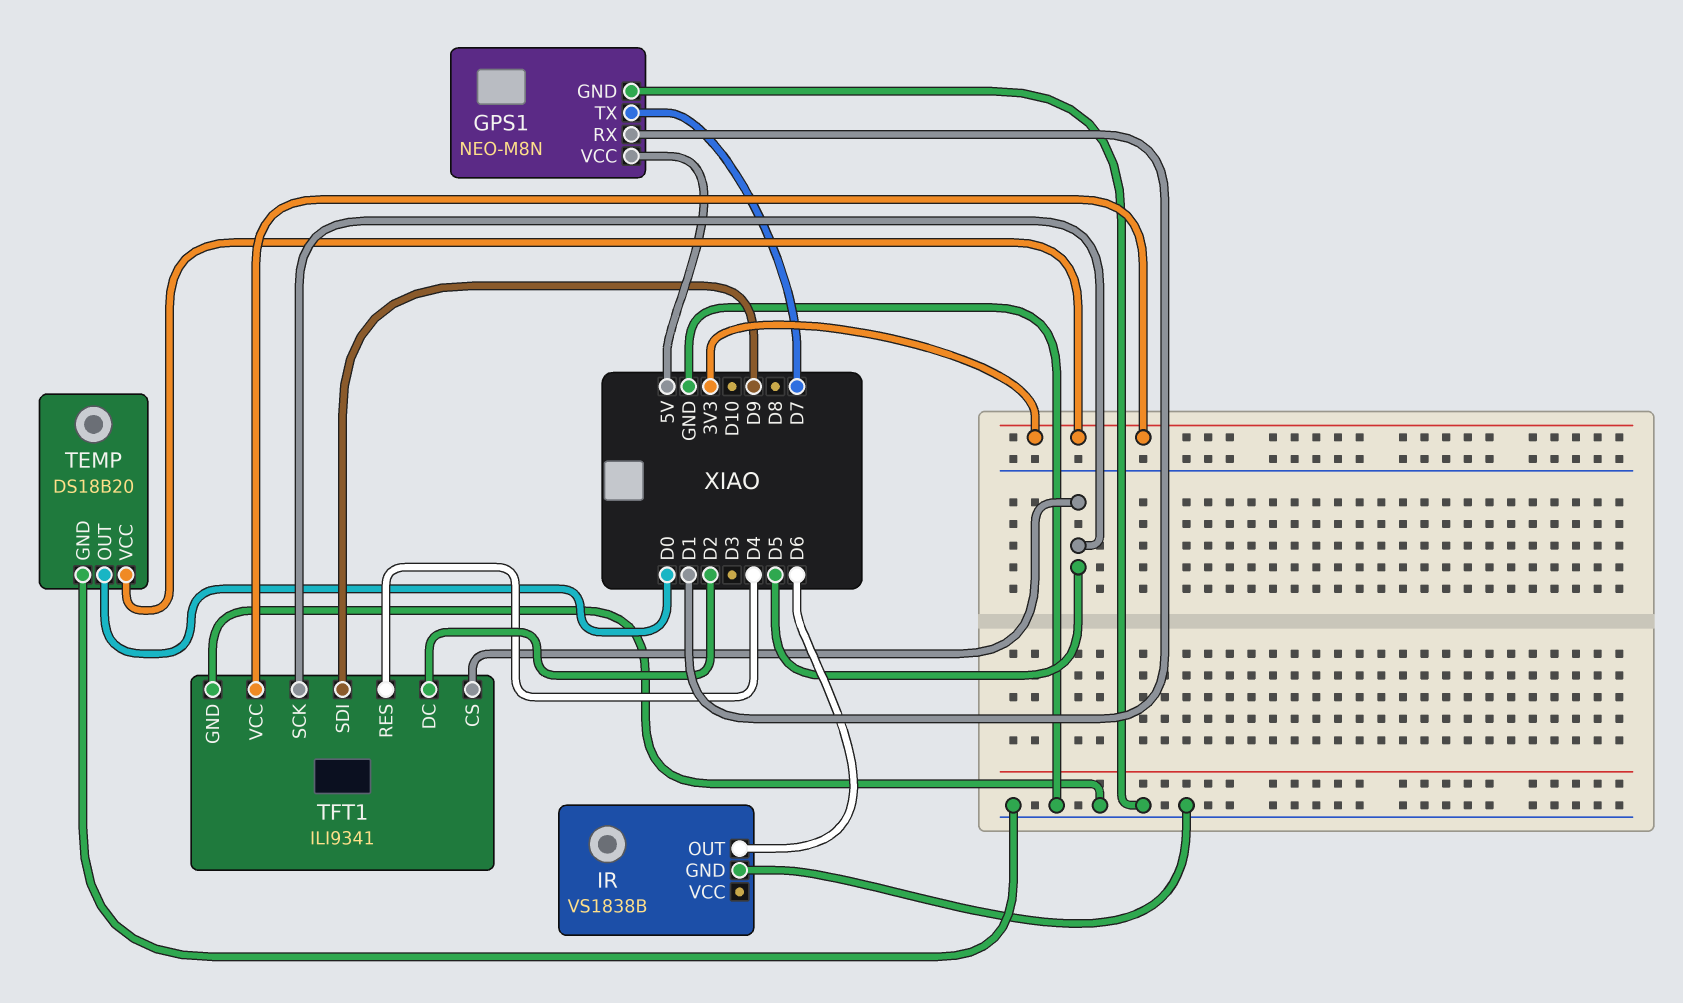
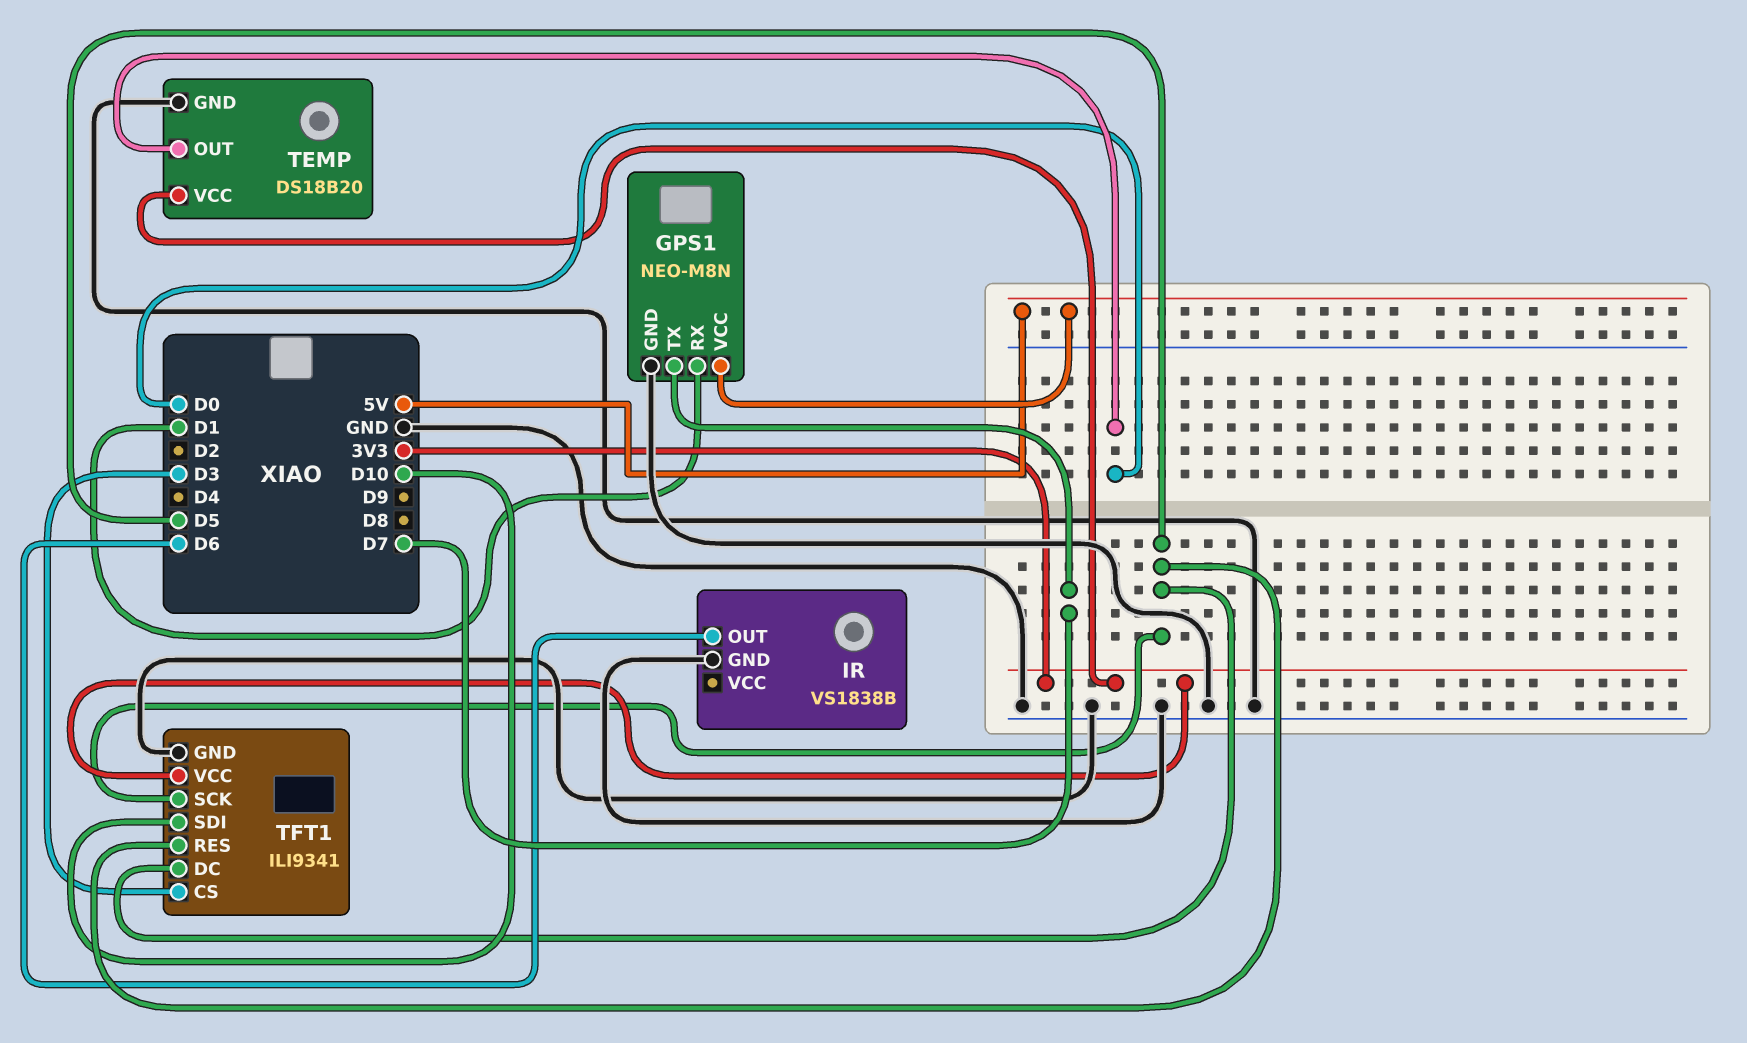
TFT1 pin CS: D5 -> D3
TFT1 pin DC: D2 -> D5
TFT1 pin RES: D4 -> D5
TFT1 pin SDI: D9 -> D10

